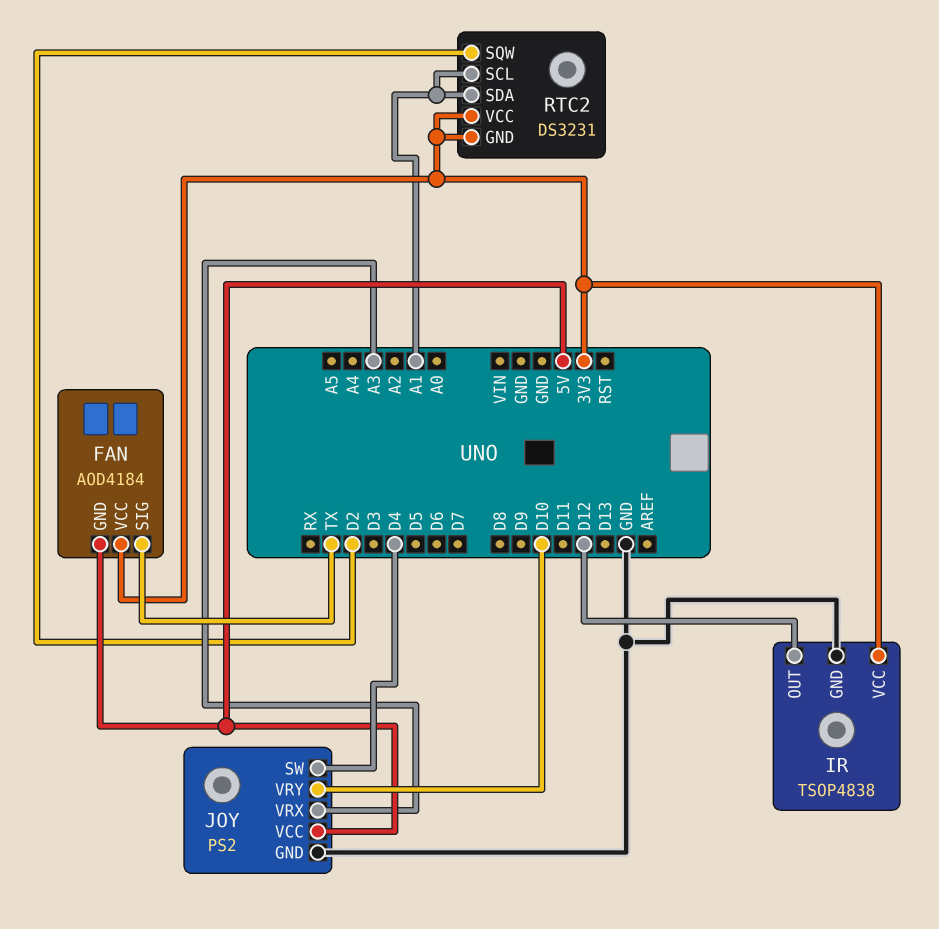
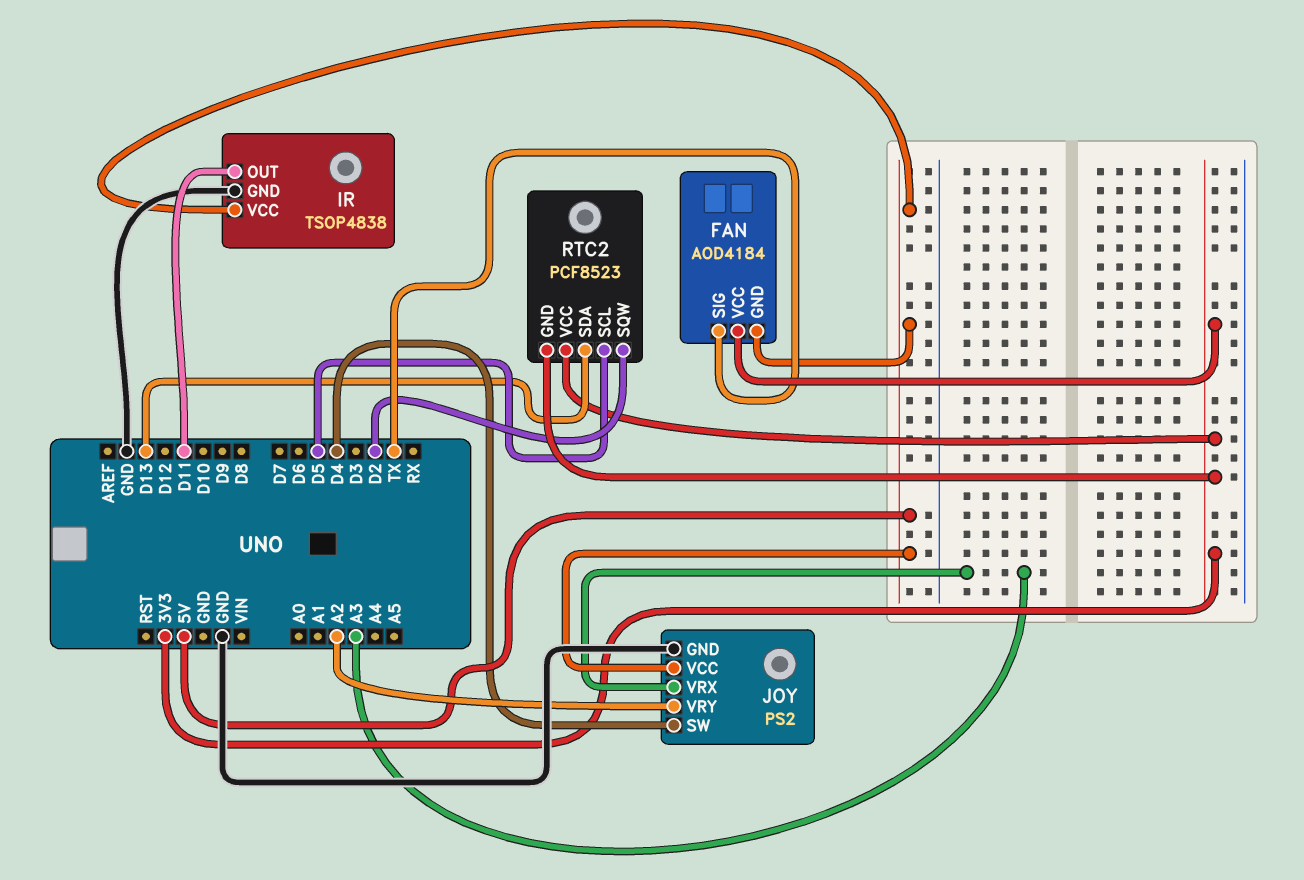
IR pin OUT: D12 -> D11
IR pin VCC: 3V3 -> 5V
JOY pin VRY: D10 -> A2
RTC2: DS3231 -> PCF8523
RTC2 pin SCL: A1 -> D5
RTC2 pin SDA: A1 -> D13

